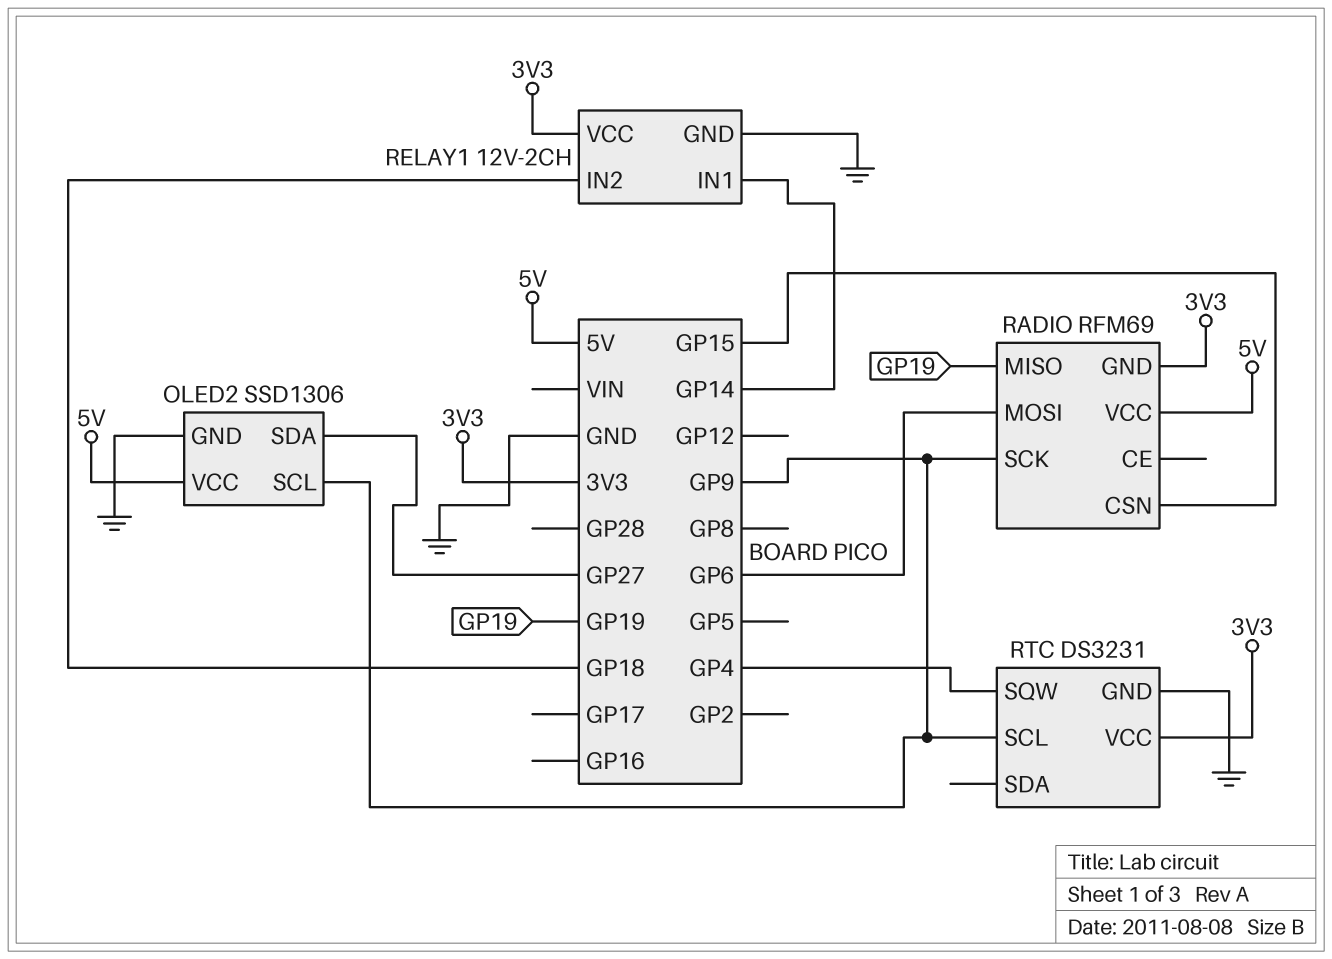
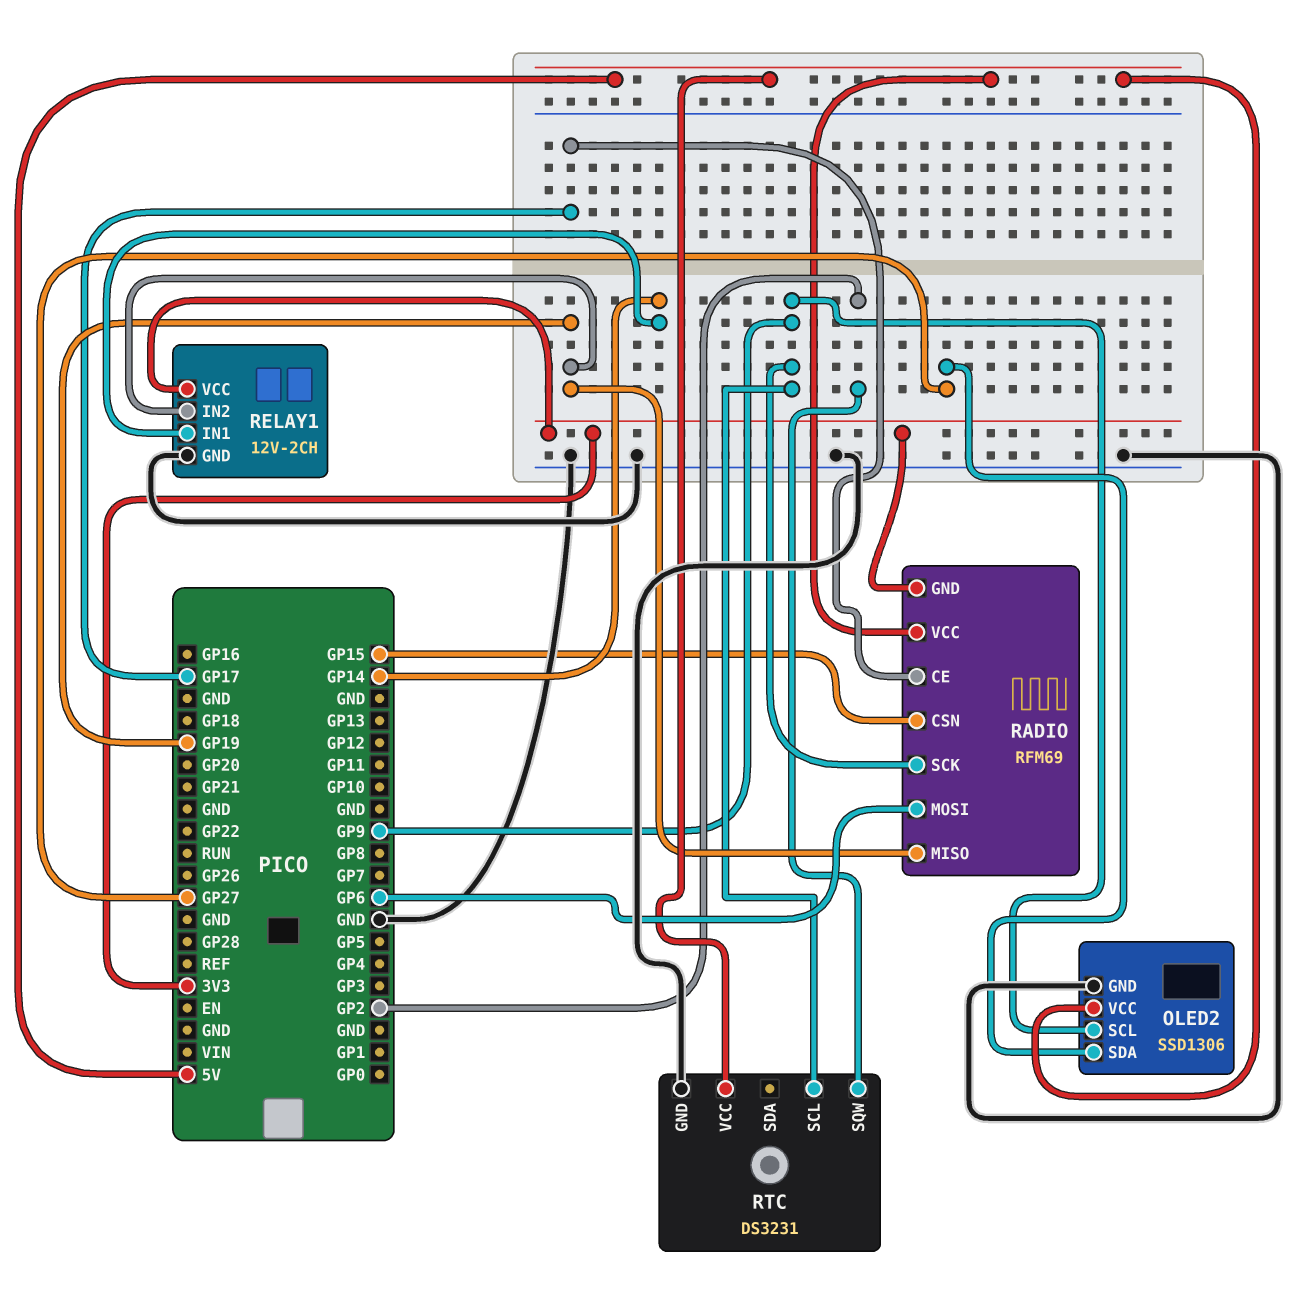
RADIO pin CE: none -> GP17
RELAY1 pin IN2: GP18 -> GP19
RTC pin SQW: GP4 -> GP2
RTC pin VCC: 3V3 -> 5V

